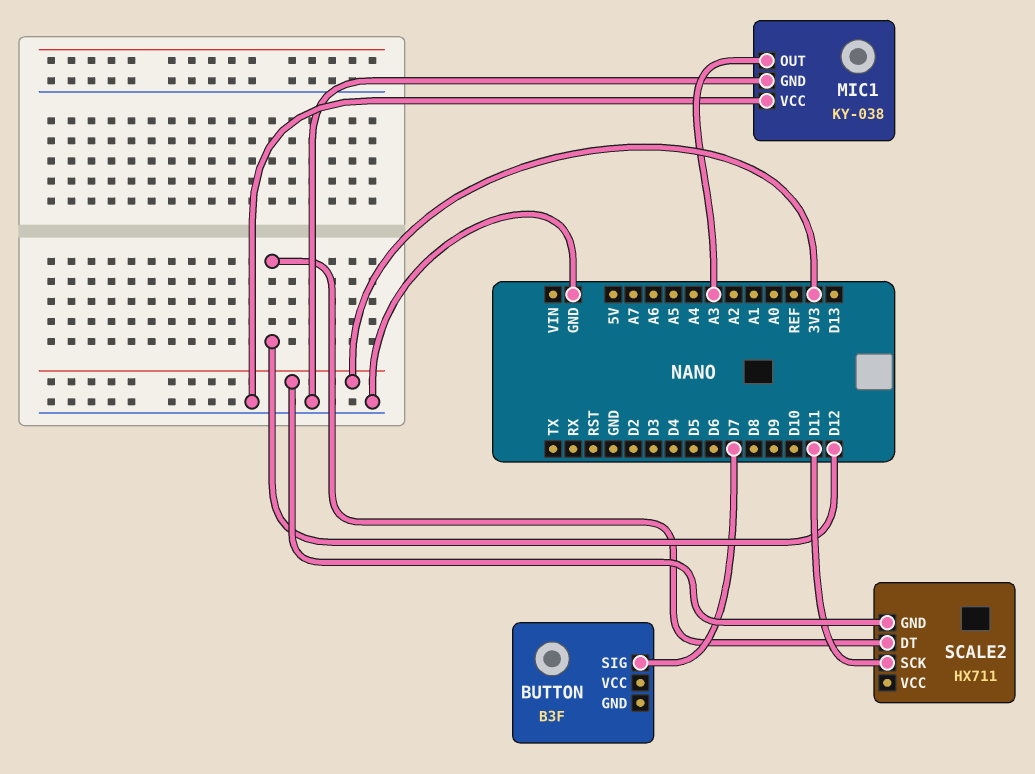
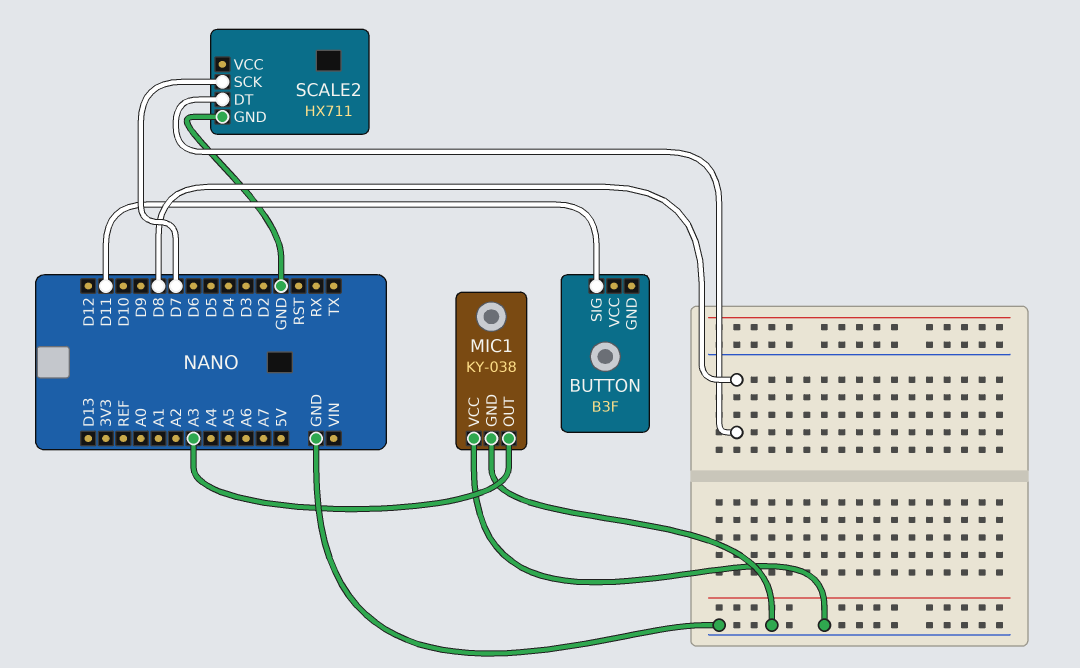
BUTTON pin SIG: D7 -> D11
SCALE2 pin DT: D12 -> D8
SCALE2 pin GND: 3V3 -> GND
SCALE2 pin SCK: D11 -> D7

